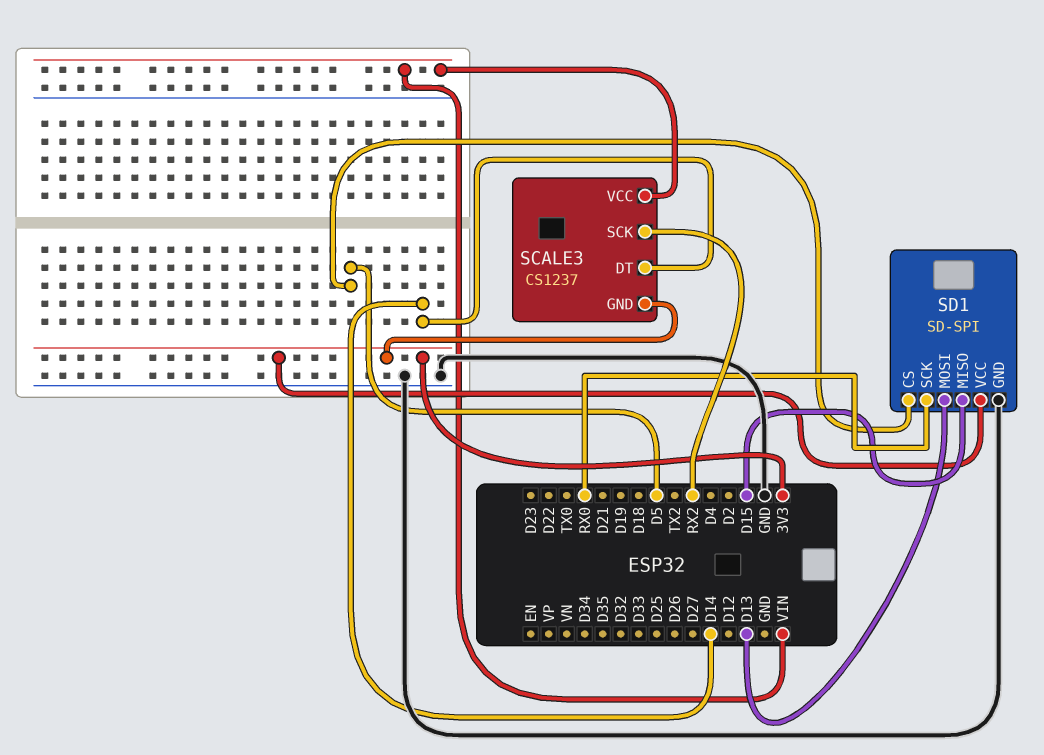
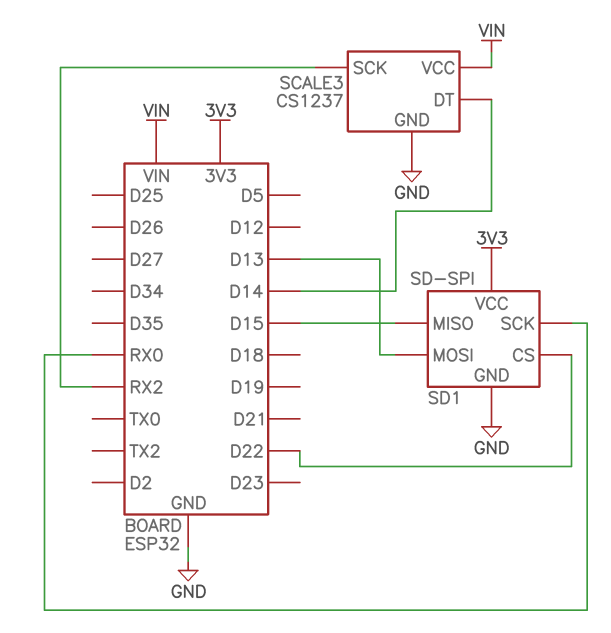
SCALE3 pin GND: 3V3 -> GND
SD1 pin CS: D5 -> D22

